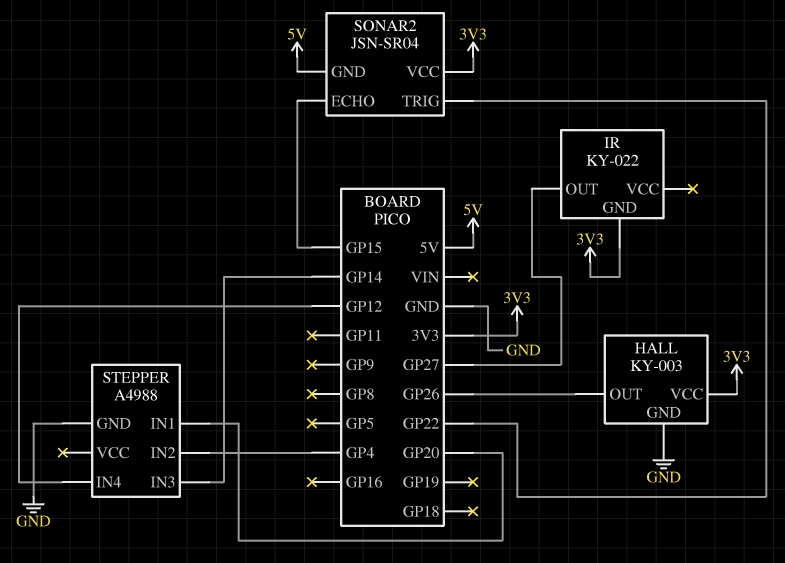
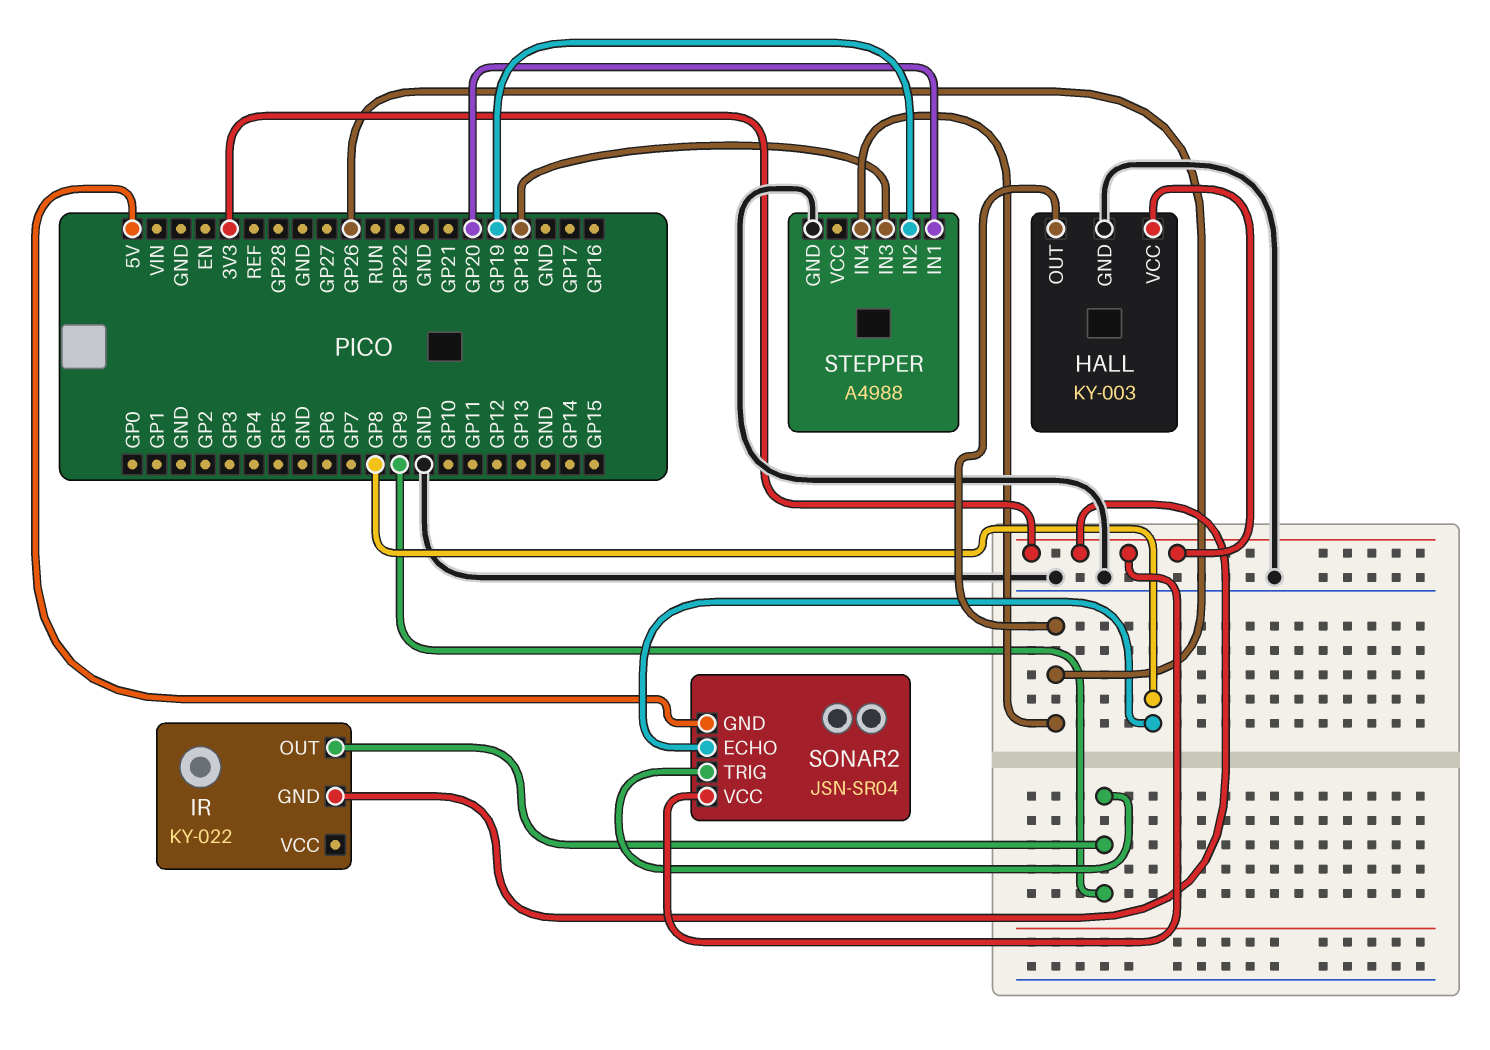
IR pin OUT: GP27 -> GP9
SONAR2 pin ECHO: GP15 -> GP8
SONAR2 pin TRIG: GP22 -> GP9
STEPPER pin IN2: GP4 -> GP19
STEPPER pin IN3: GP14 -> GP18
STEPPER pin IN4: GP12 -> GP26

